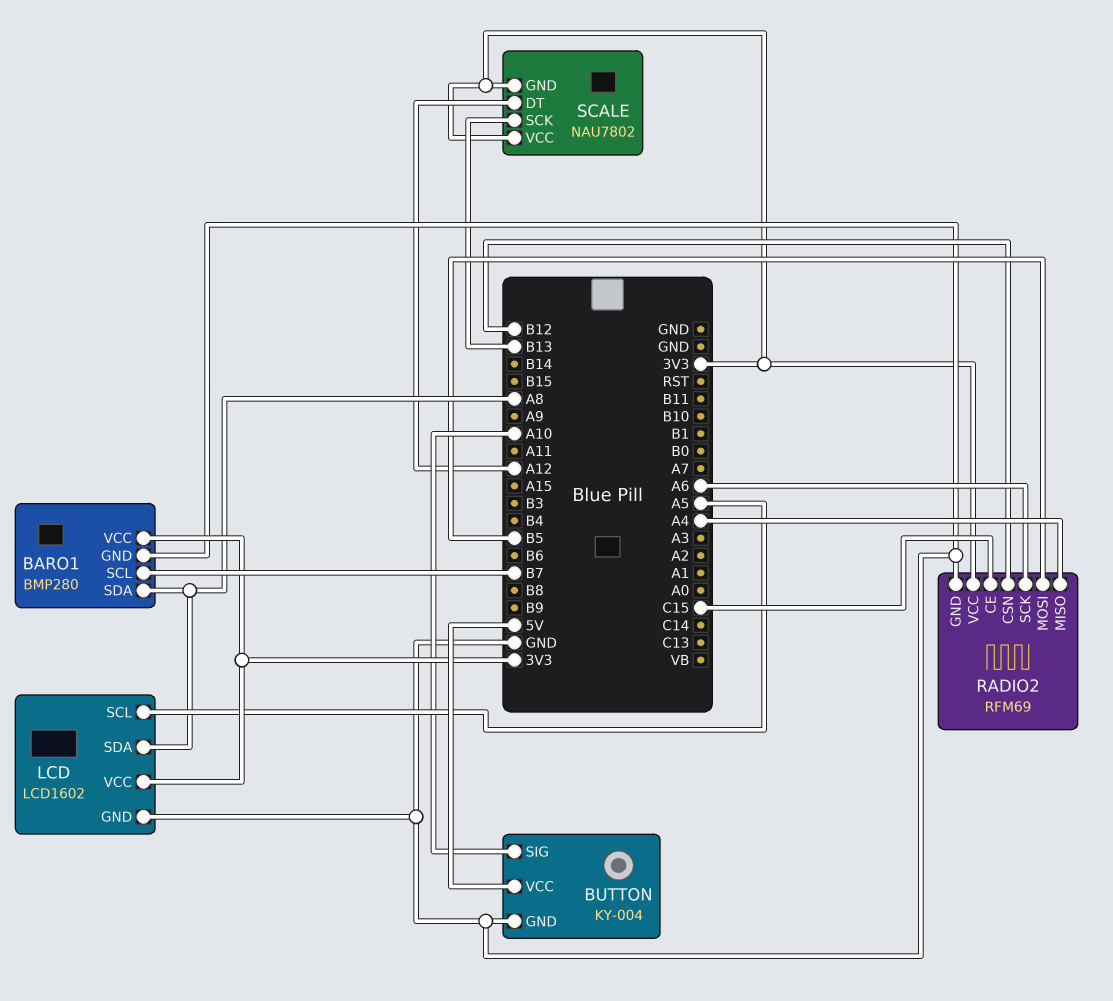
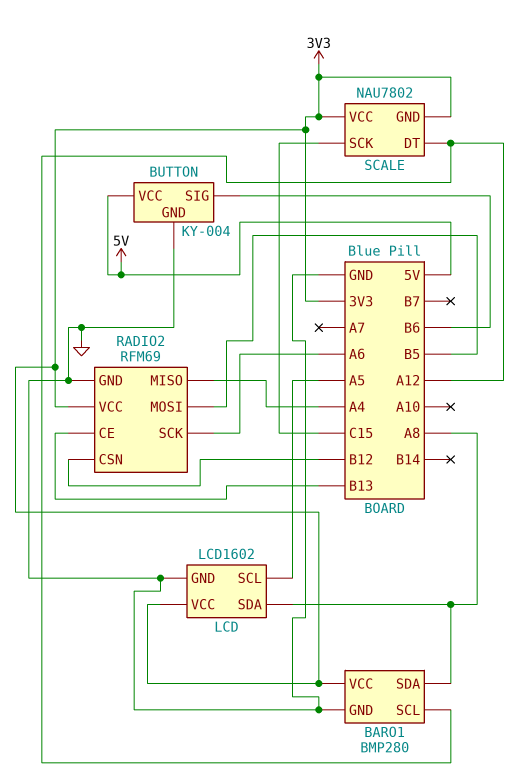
BARO1 pin SCL: B7 -> A12
BUTTON pin SIG: A10 -> B6
RADIO2 pin CE: C15 -> B13
SCALE pin SCK: B13 -> C15

